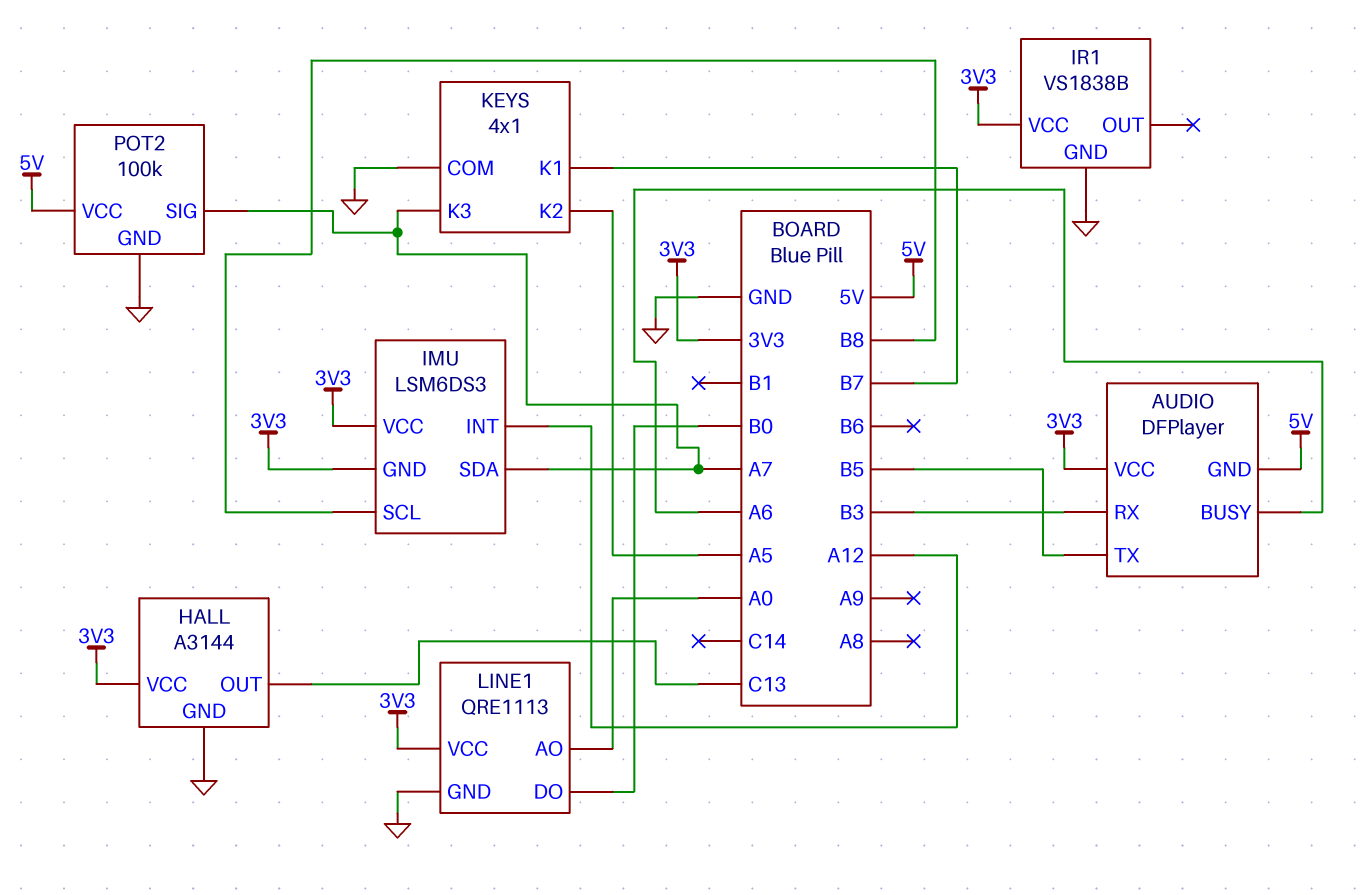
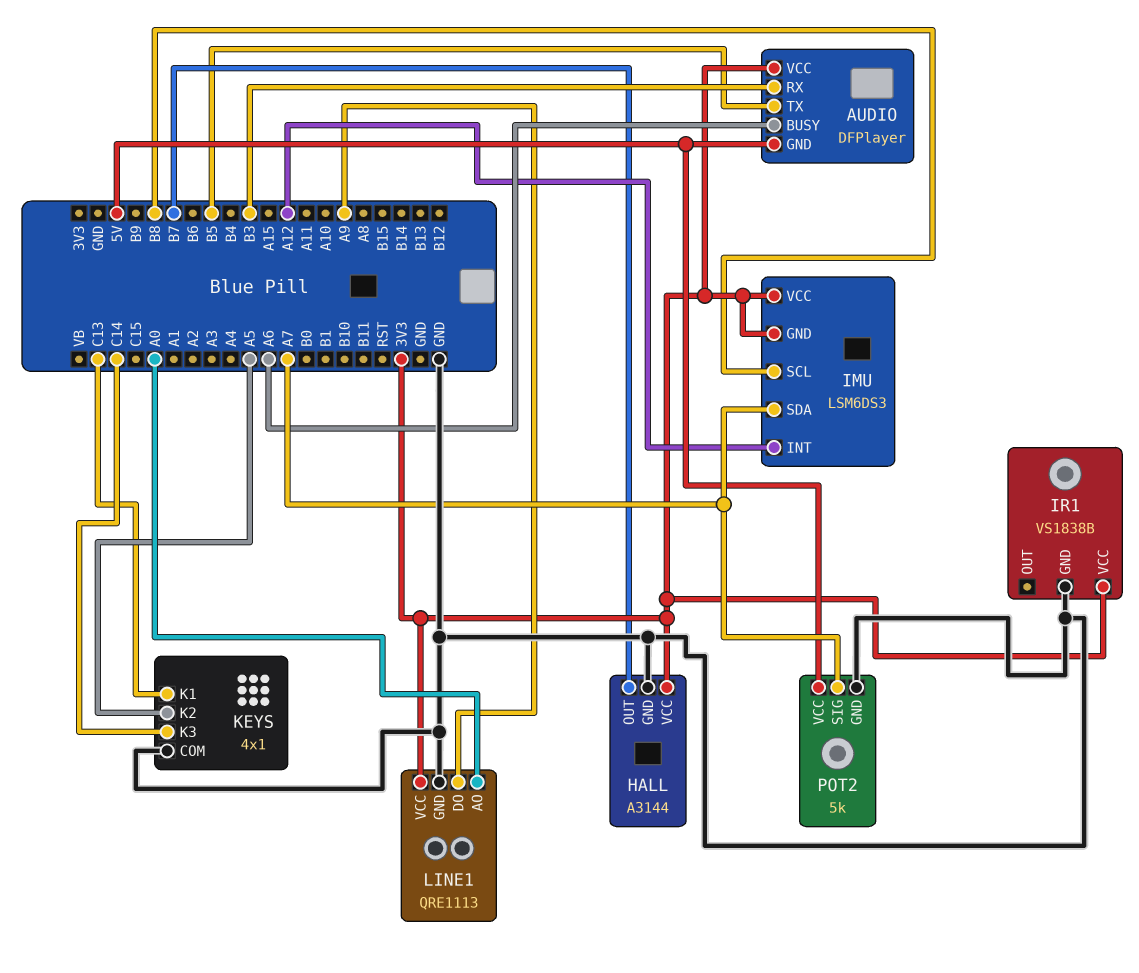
HALL pin OUT: C13 -> B7
KEYS pin K1: B7 -> C13
KEYS pin K3: A7 -> C14
LINE1 pin DO: B0 -> A9
POT2: 100k -> 5k

